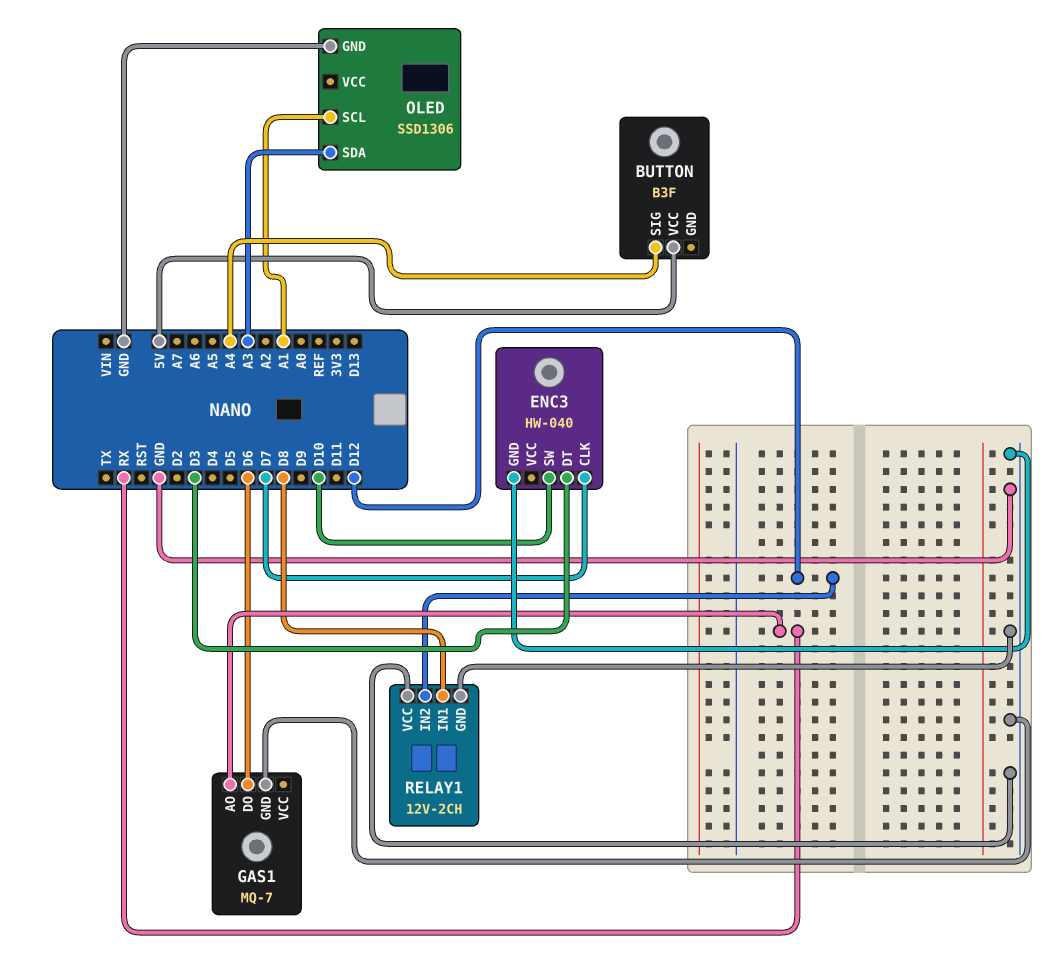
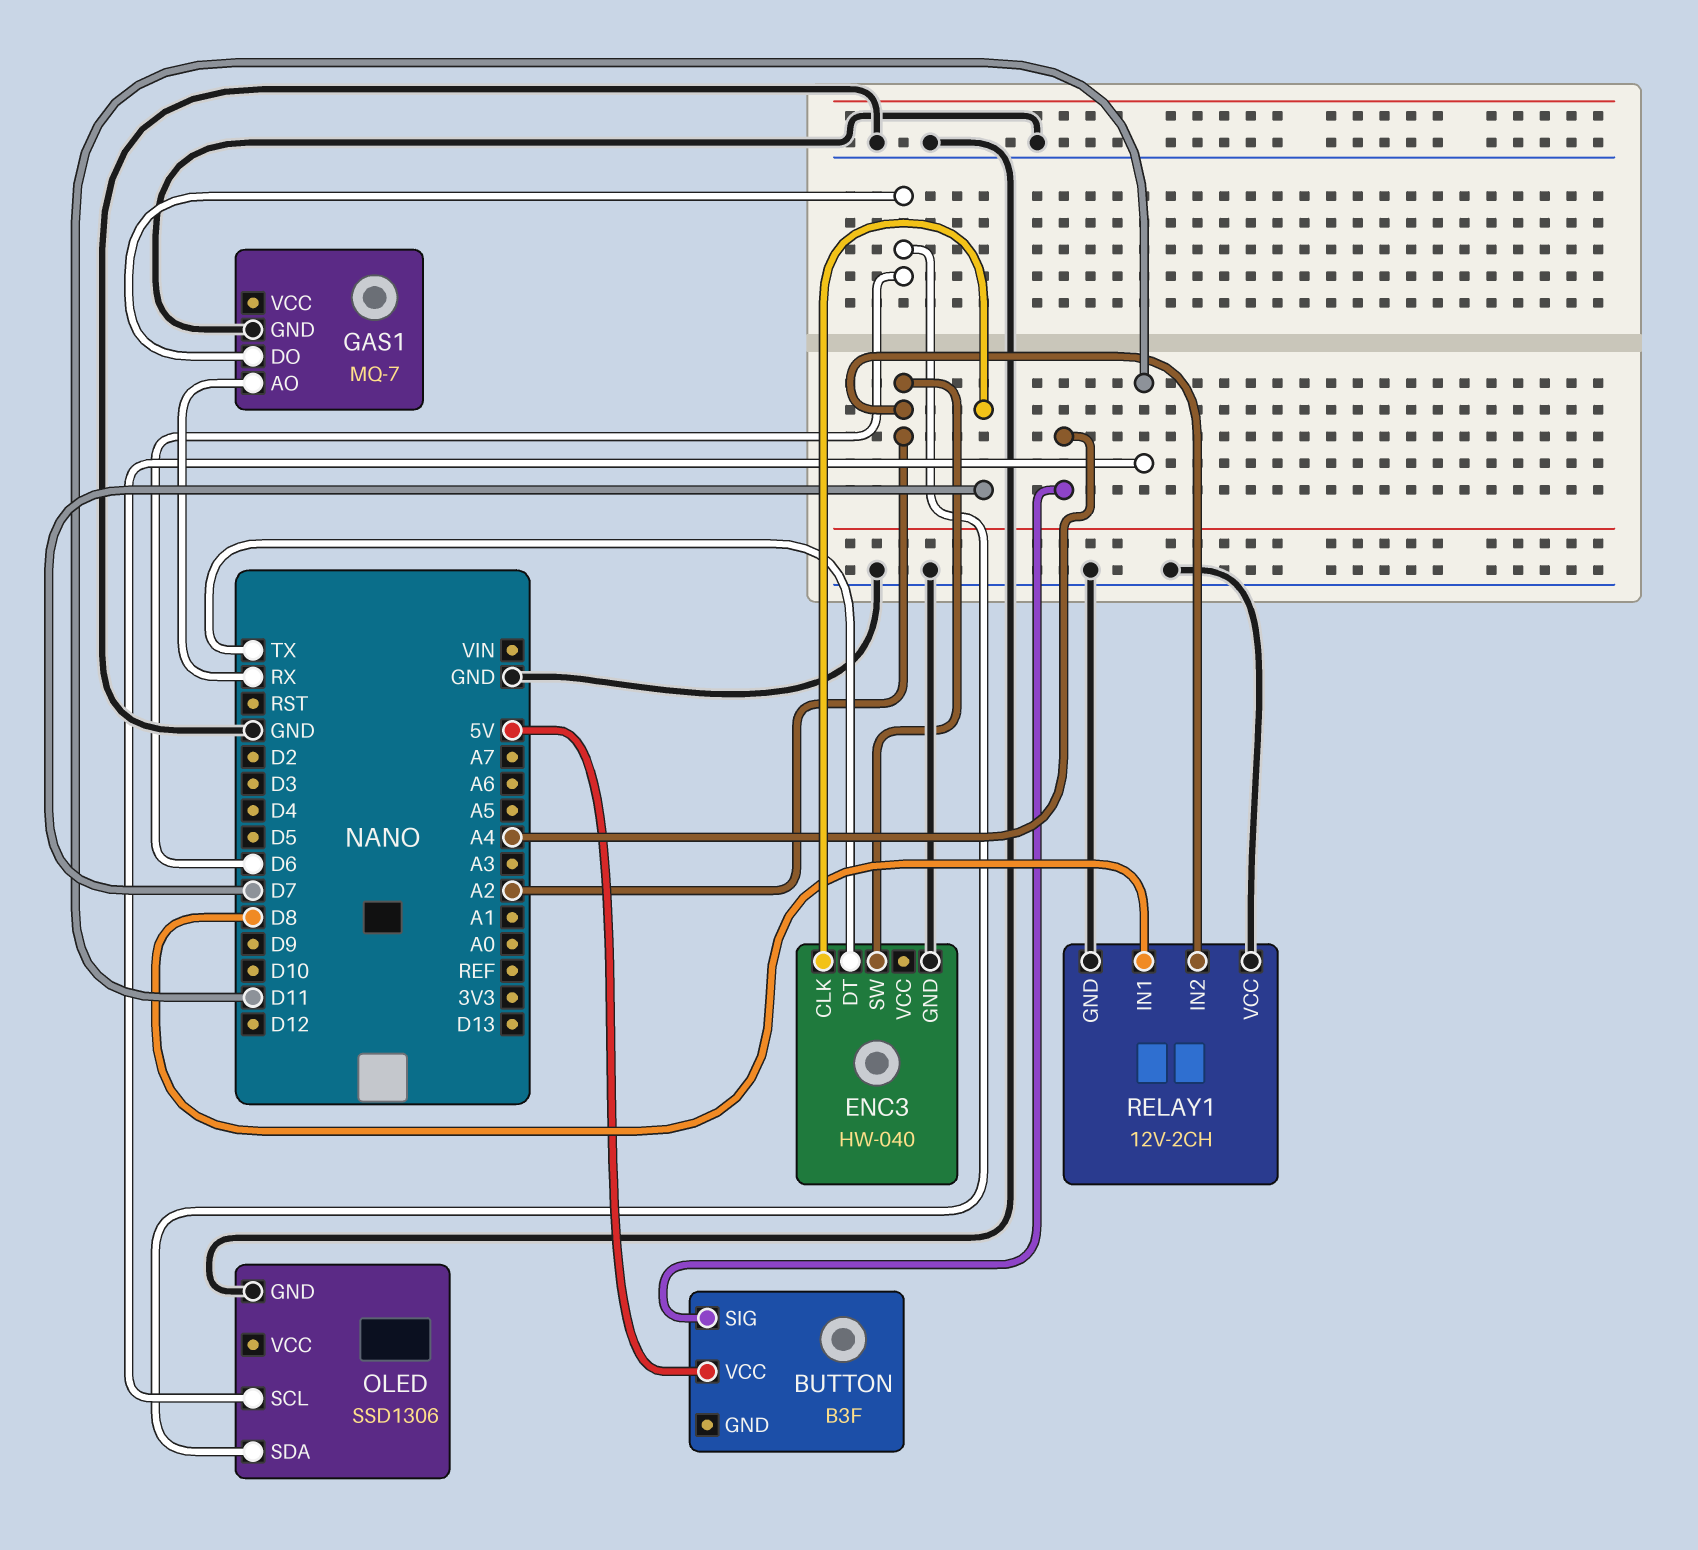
ENC3 pin DT: D3 -> TX
ENC3 pin SW: D10 -> A2
OLED pin SCL: A1 -> D11
OLED pin SDA: A3 -> D6
RELAY1 pin IN2: D12 -> A2

